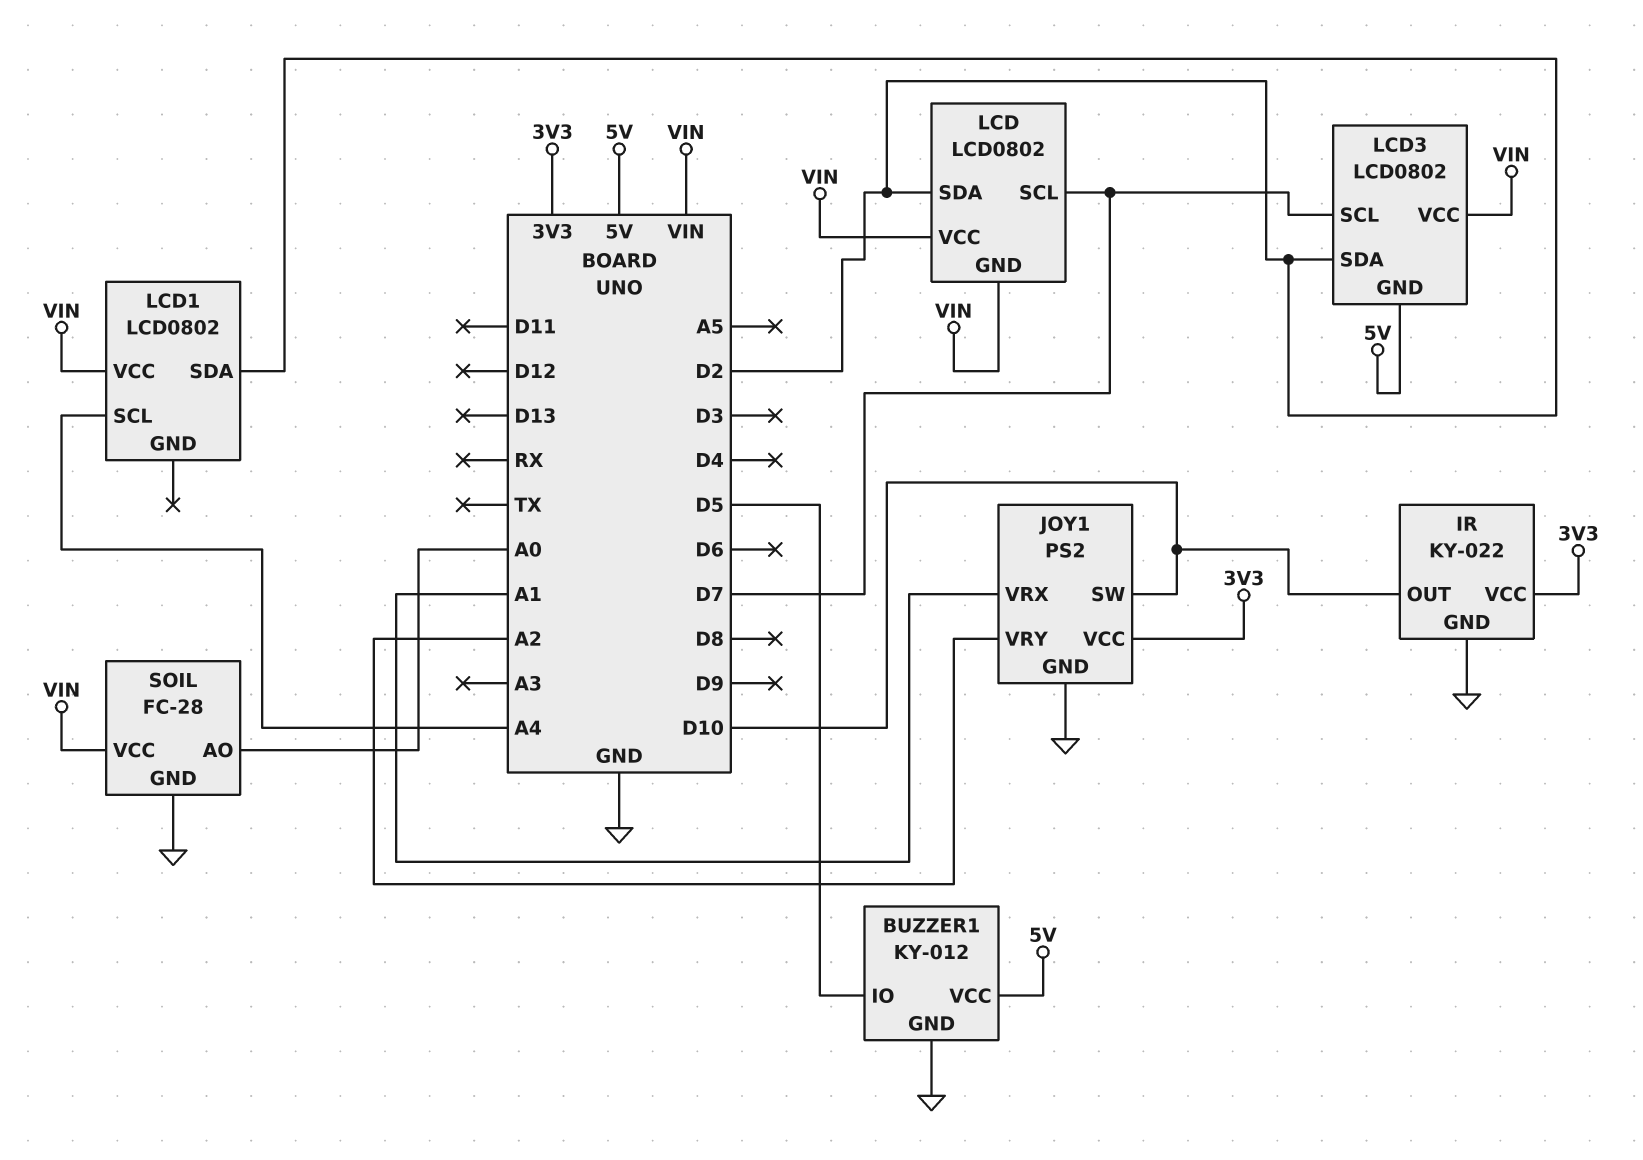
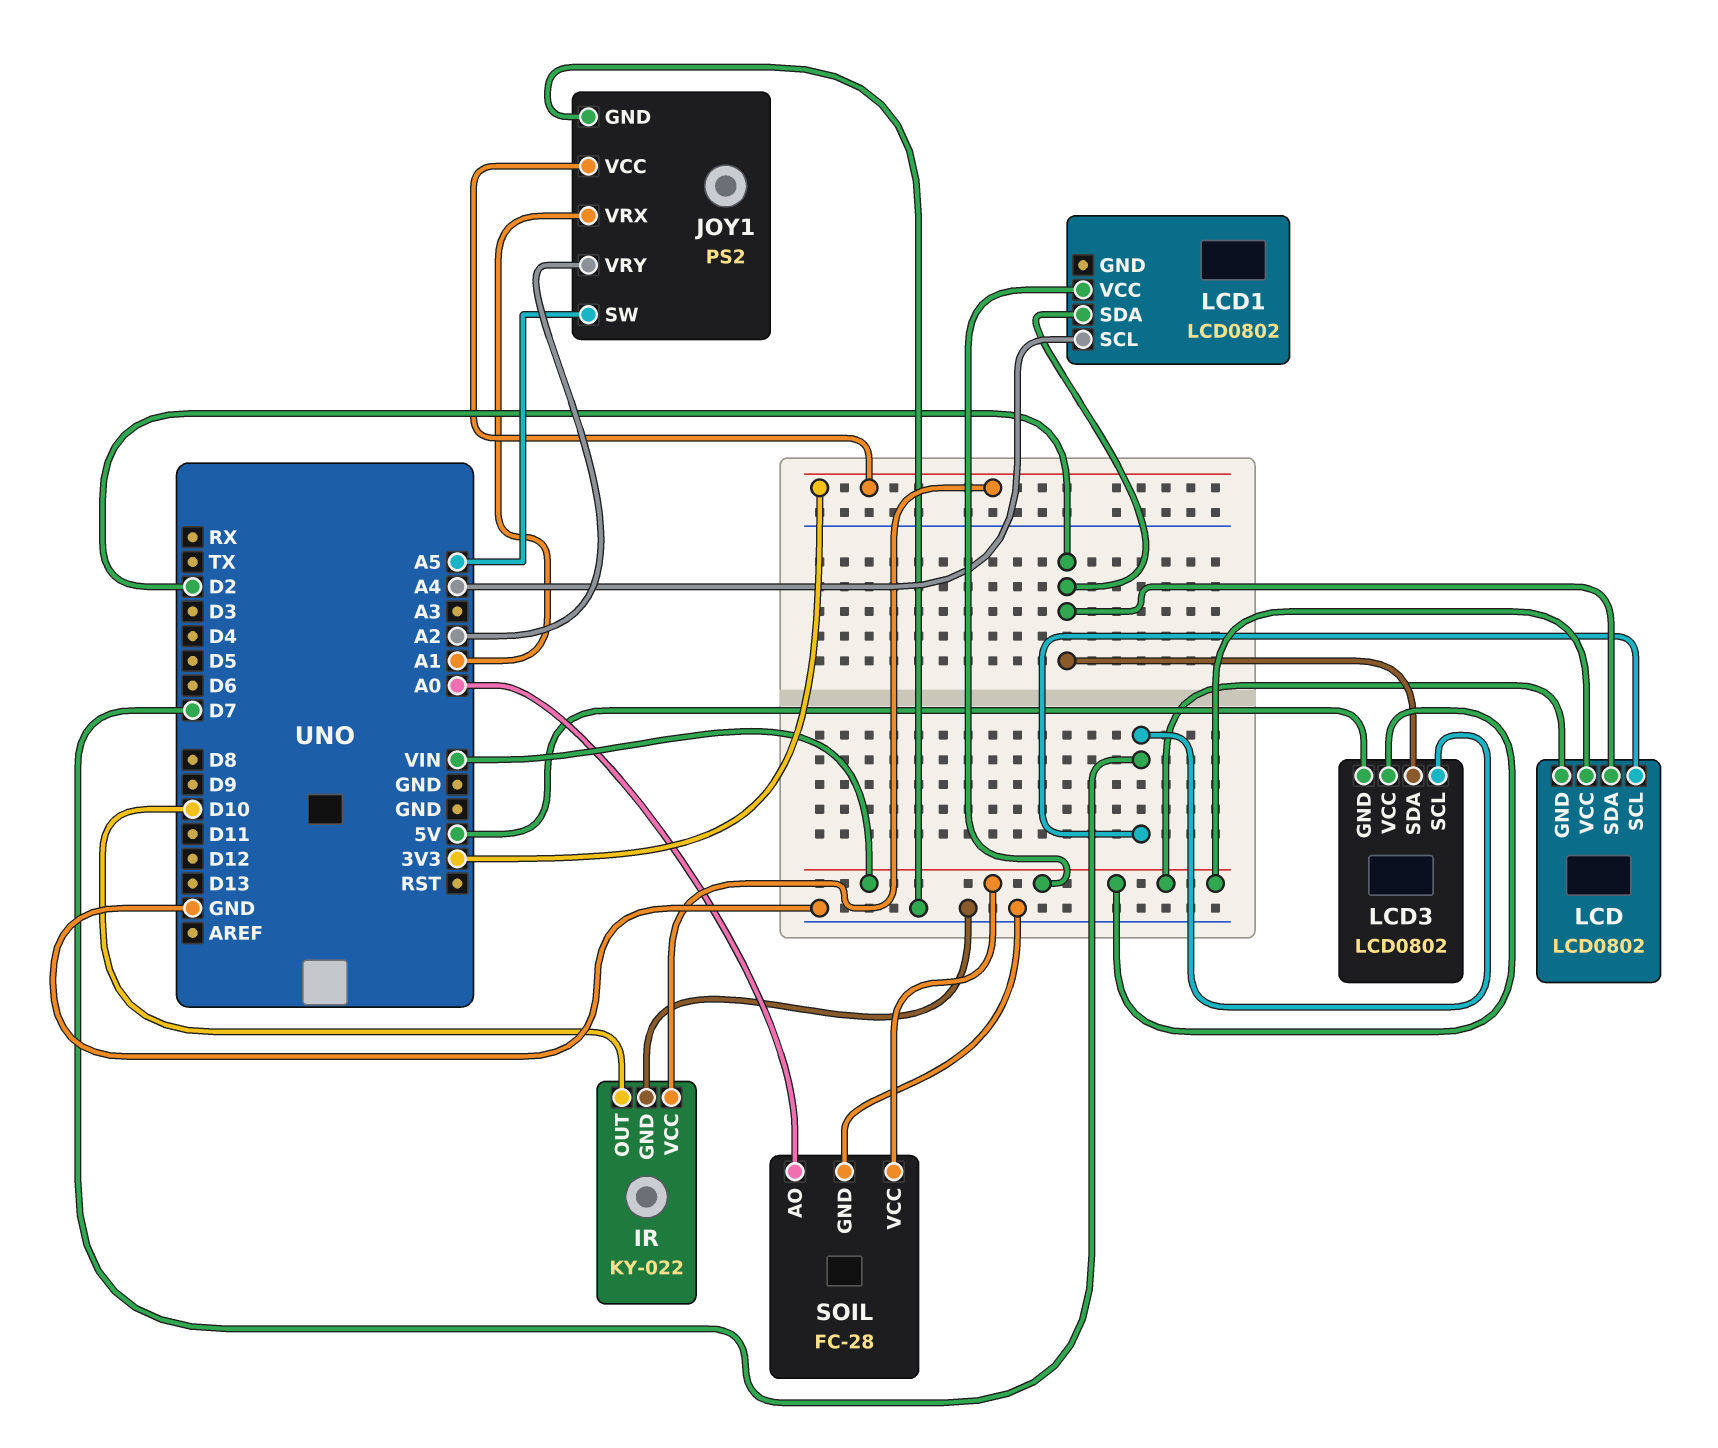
BUZZER1: KY-012 -> none
BUZZER1 pin GND: GND -> none
BUZZER1 pin IO: D5 -> none
BUZZER1 pin VCC: 5V -> none
JOY1 pin SW: D10 -> A5

